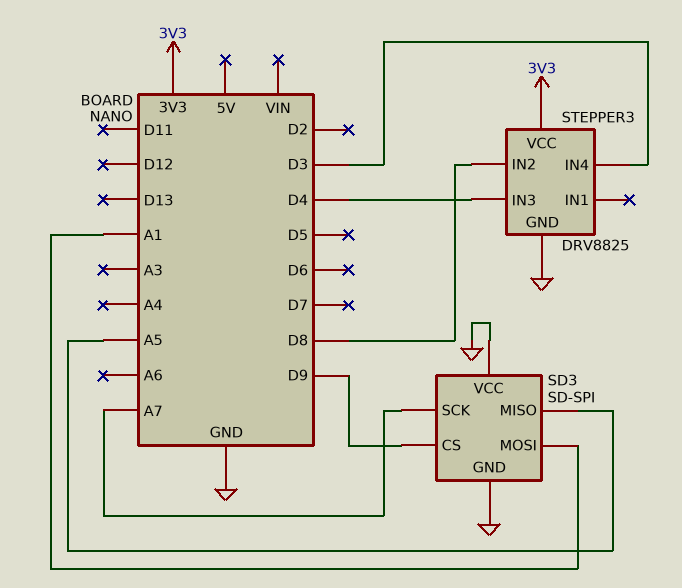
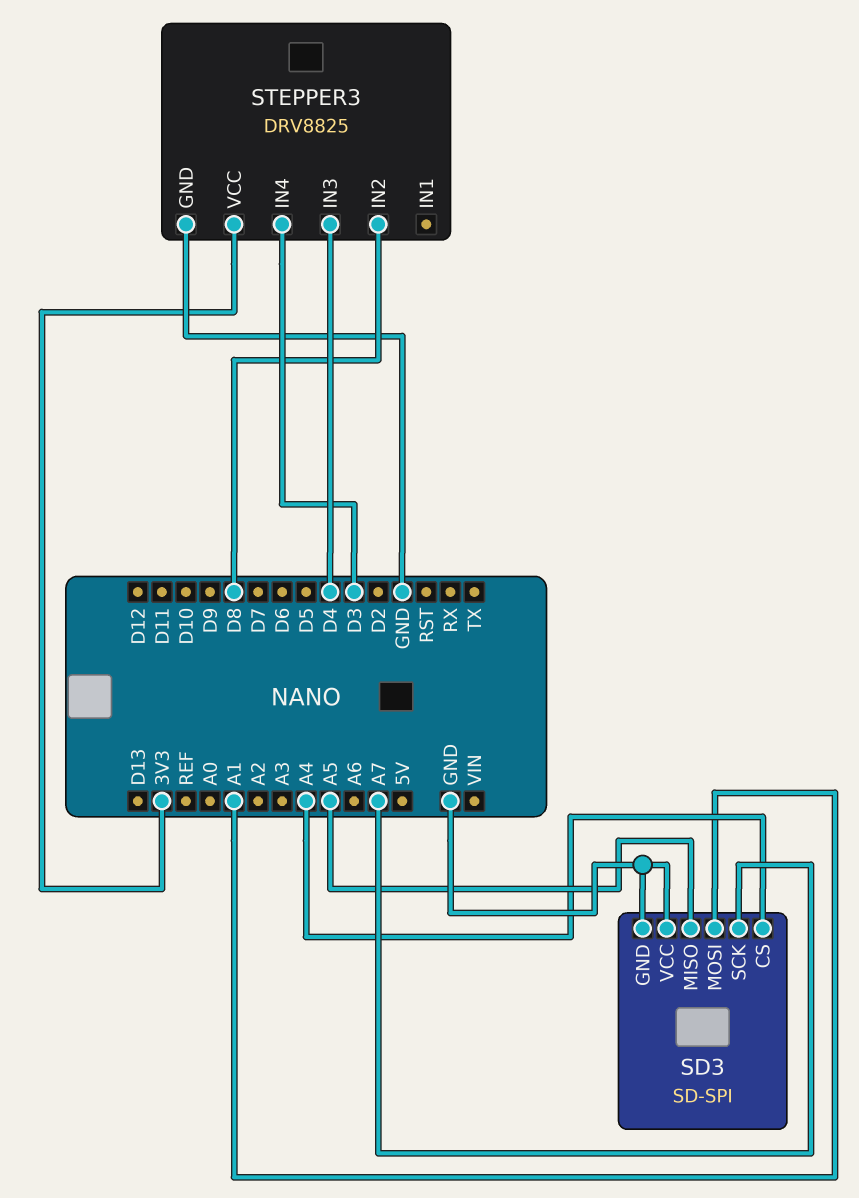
SD3 pin CS: D9 -> A4

